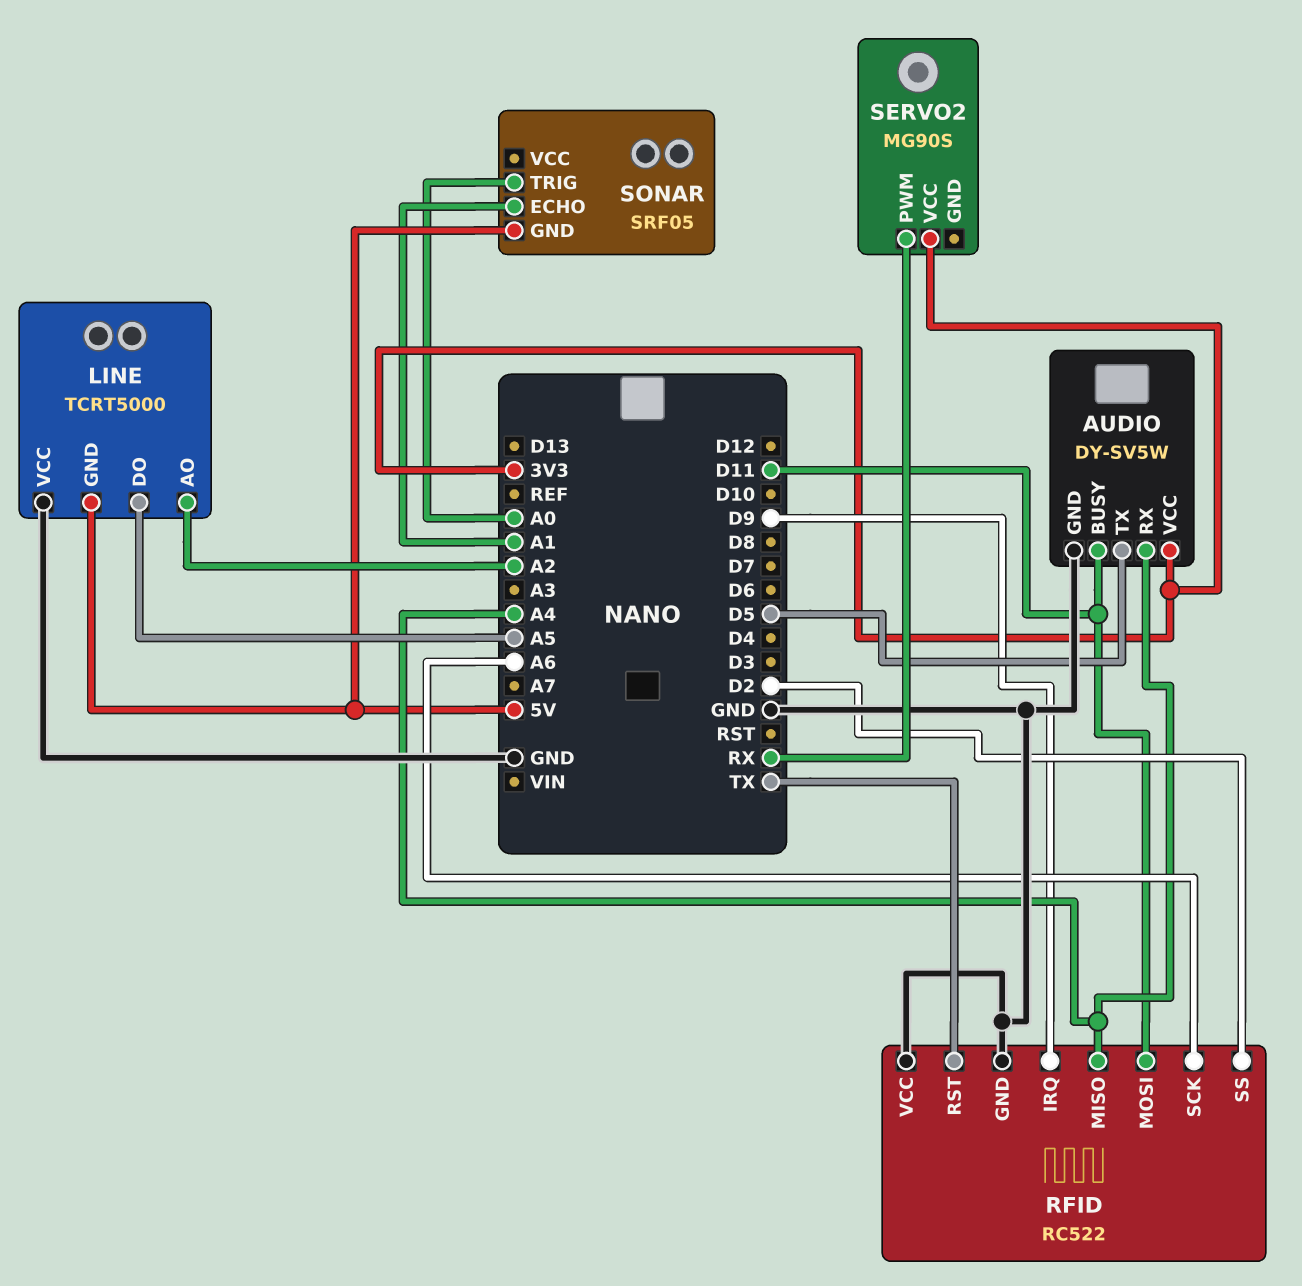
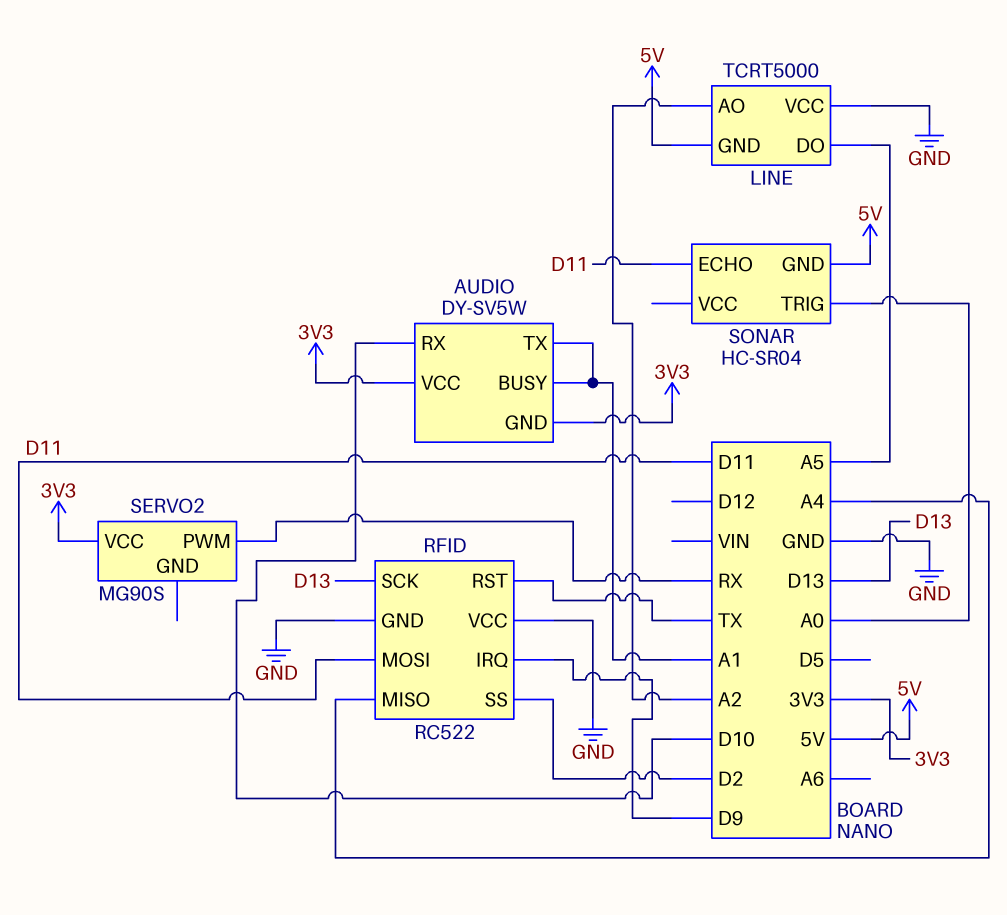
AUDIO pin BUSY: D11 -> A1
AUDIO pin GND: GND -> 3V3
AUDIO pin RX: A4 -> D10
AUDIO pin TX: D5 -> A1
RFID pin SCK: A6 -> D13
SONAR: SRF05 -> HC-SR04
SONAR pin ECHO: A1 -> D11

